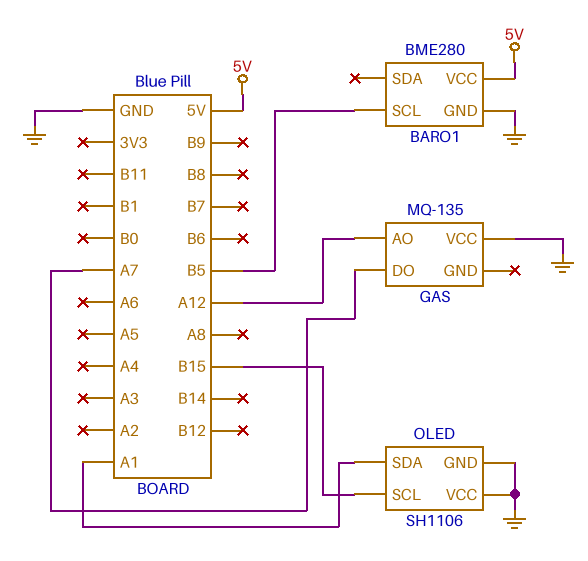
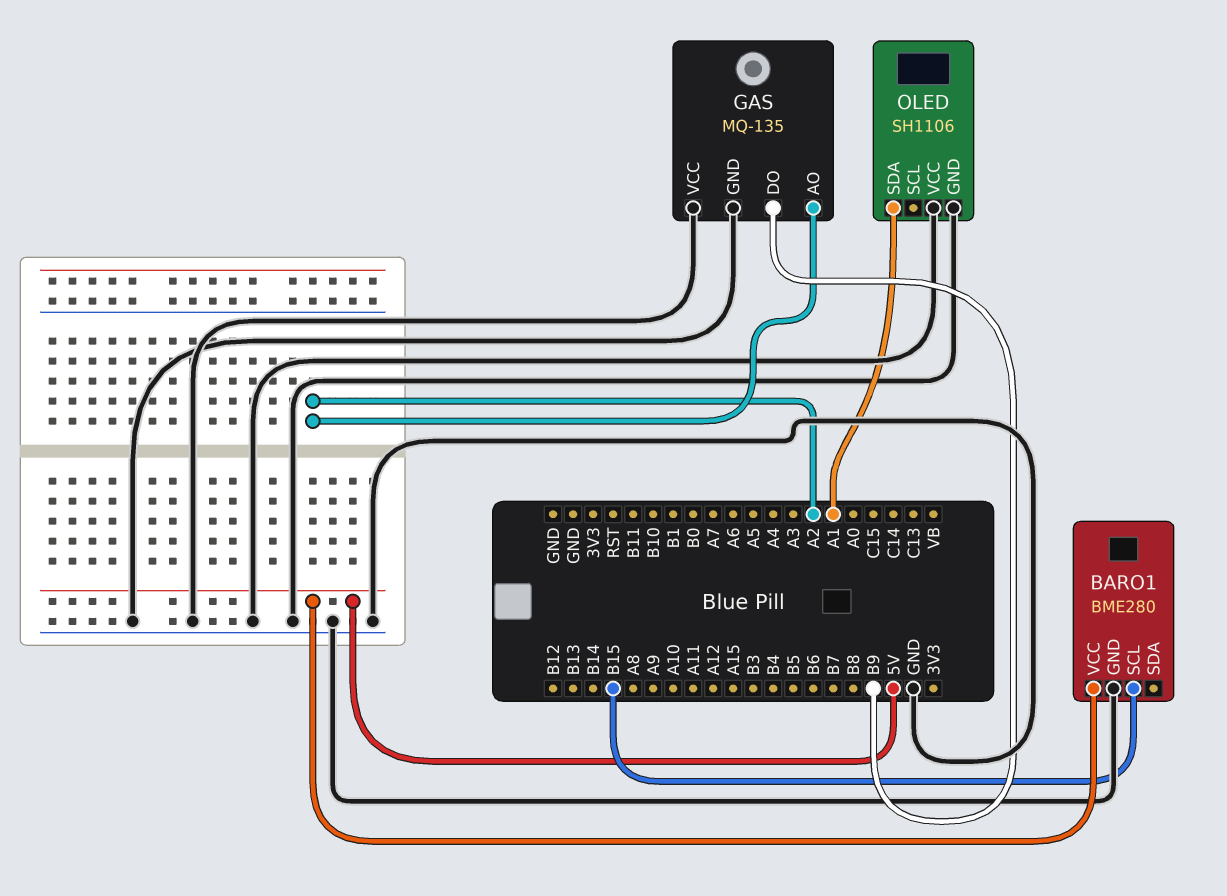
BARO1 pin SCL: B5 -> B15
GAS pin AO: A12 -> A2
GAS pin DO: A7 -> B9
GAS pin GND: none -> GND
OLED pin SCL: B15 -> none

